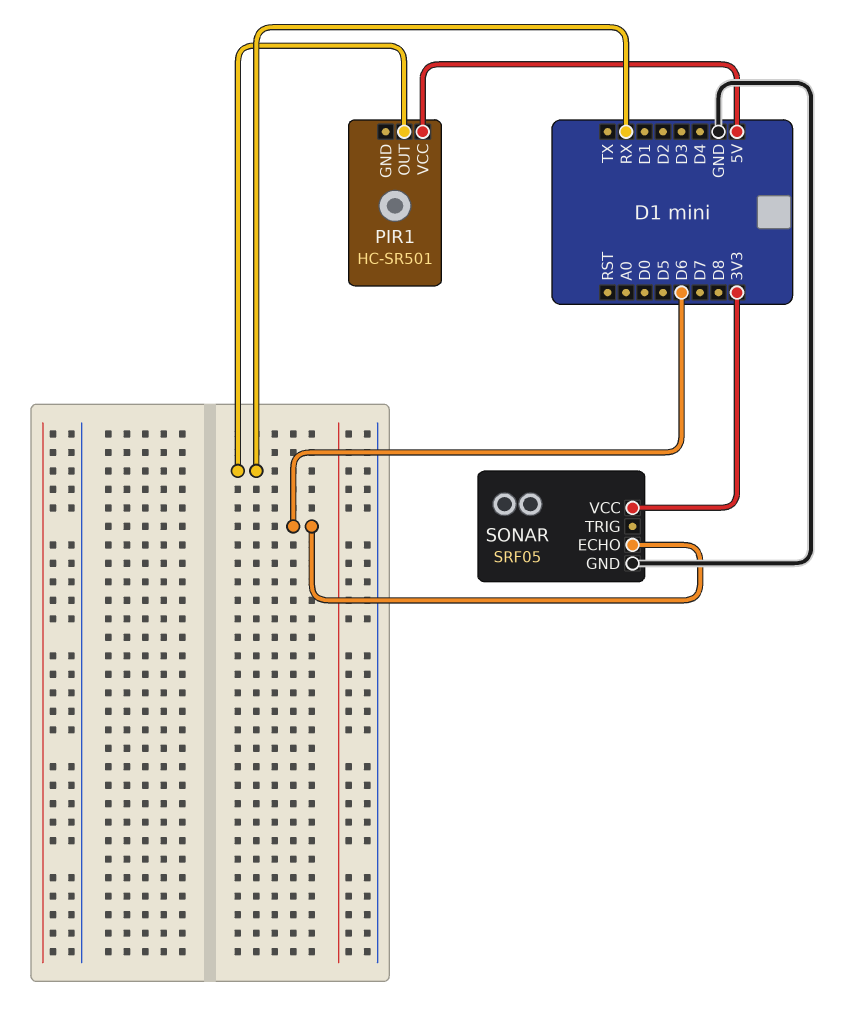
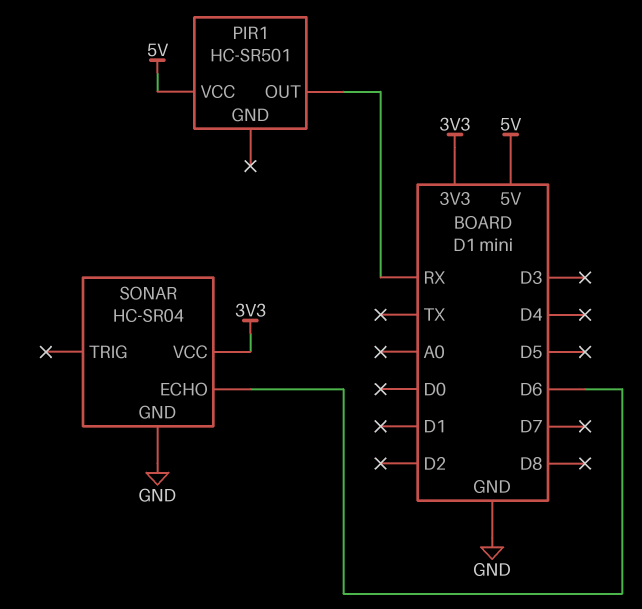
SONAR: SRF05 -> HC-SR04

